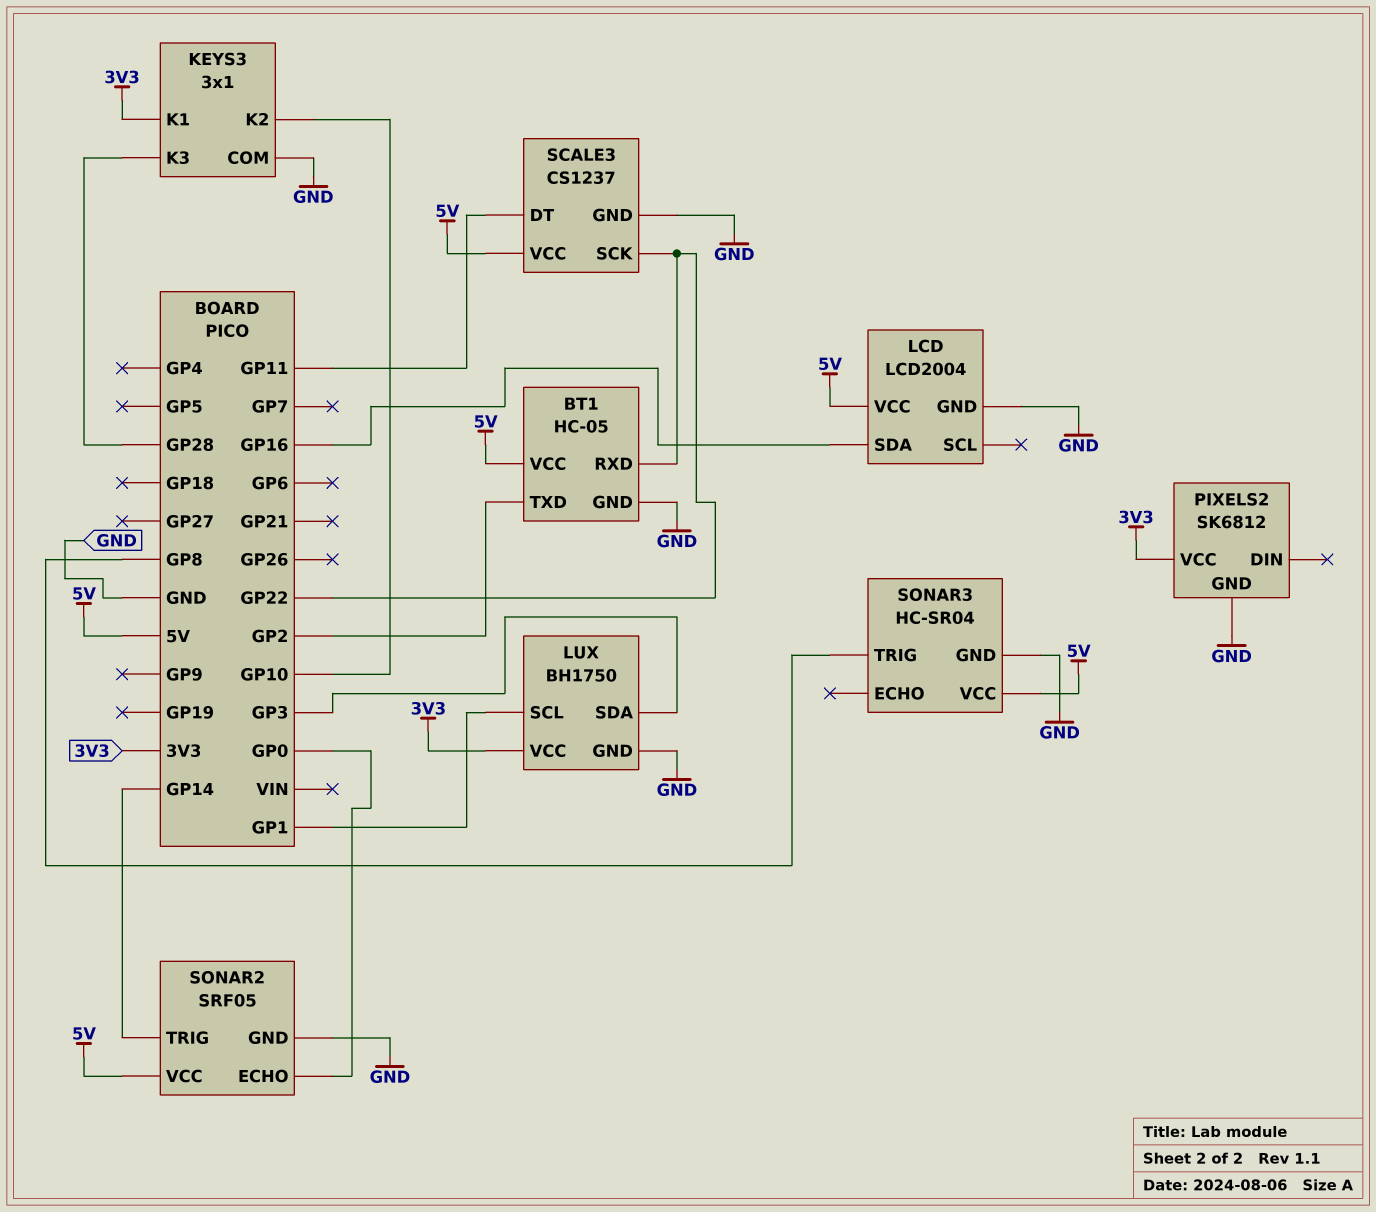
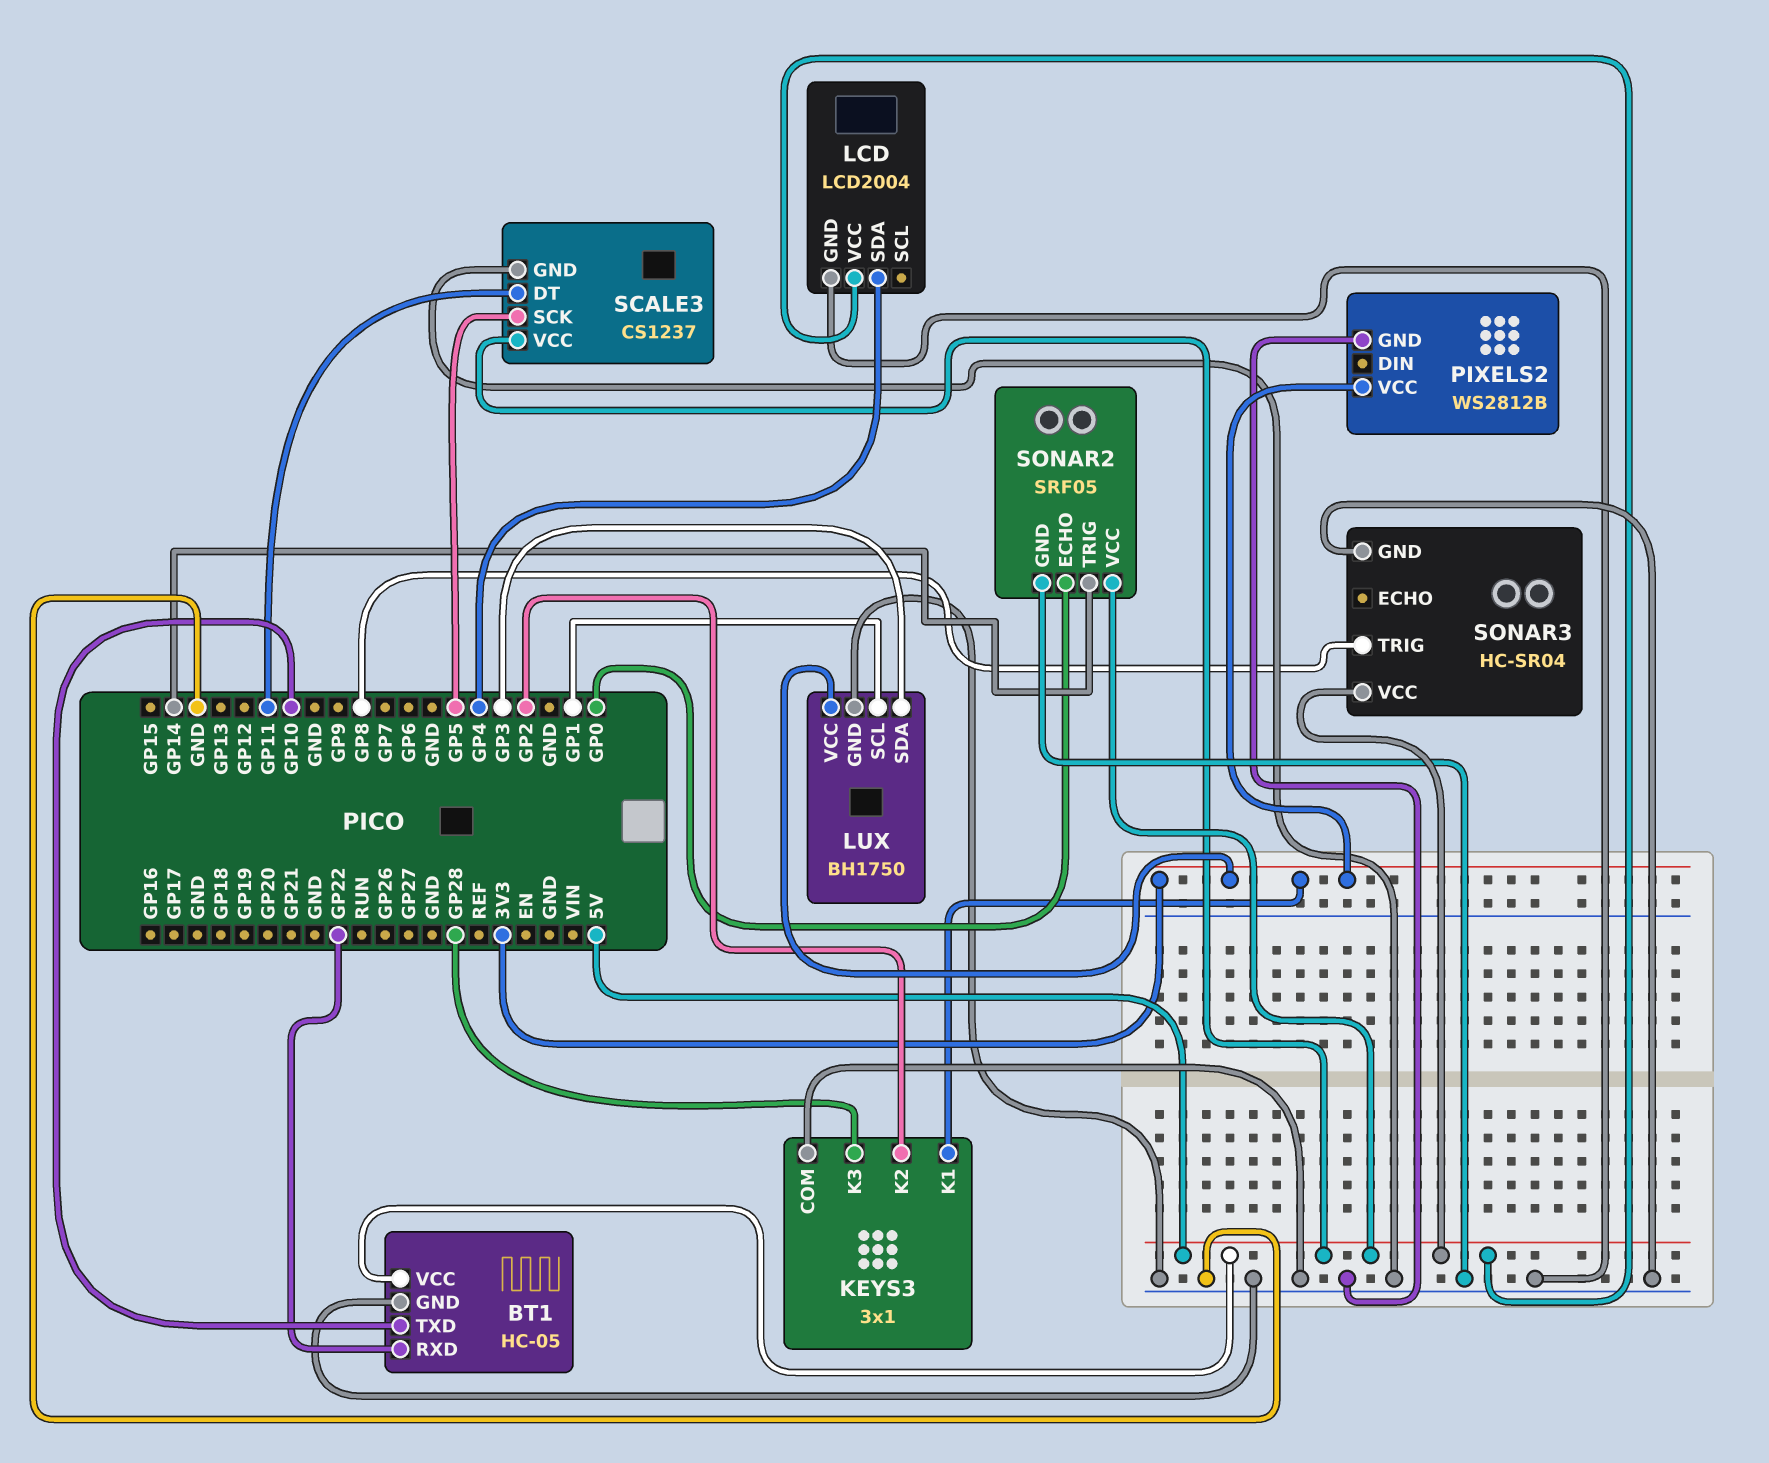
BT1 pin TXD: GP2 -> GP10
KEYS3 pin K2: GP10 -> GP2
LCD pin SDA: GP16 -> GP4
PIXELS2: SK6812 -> WS2812B
SCALE3 pin SCK: GP22 -> GP5

